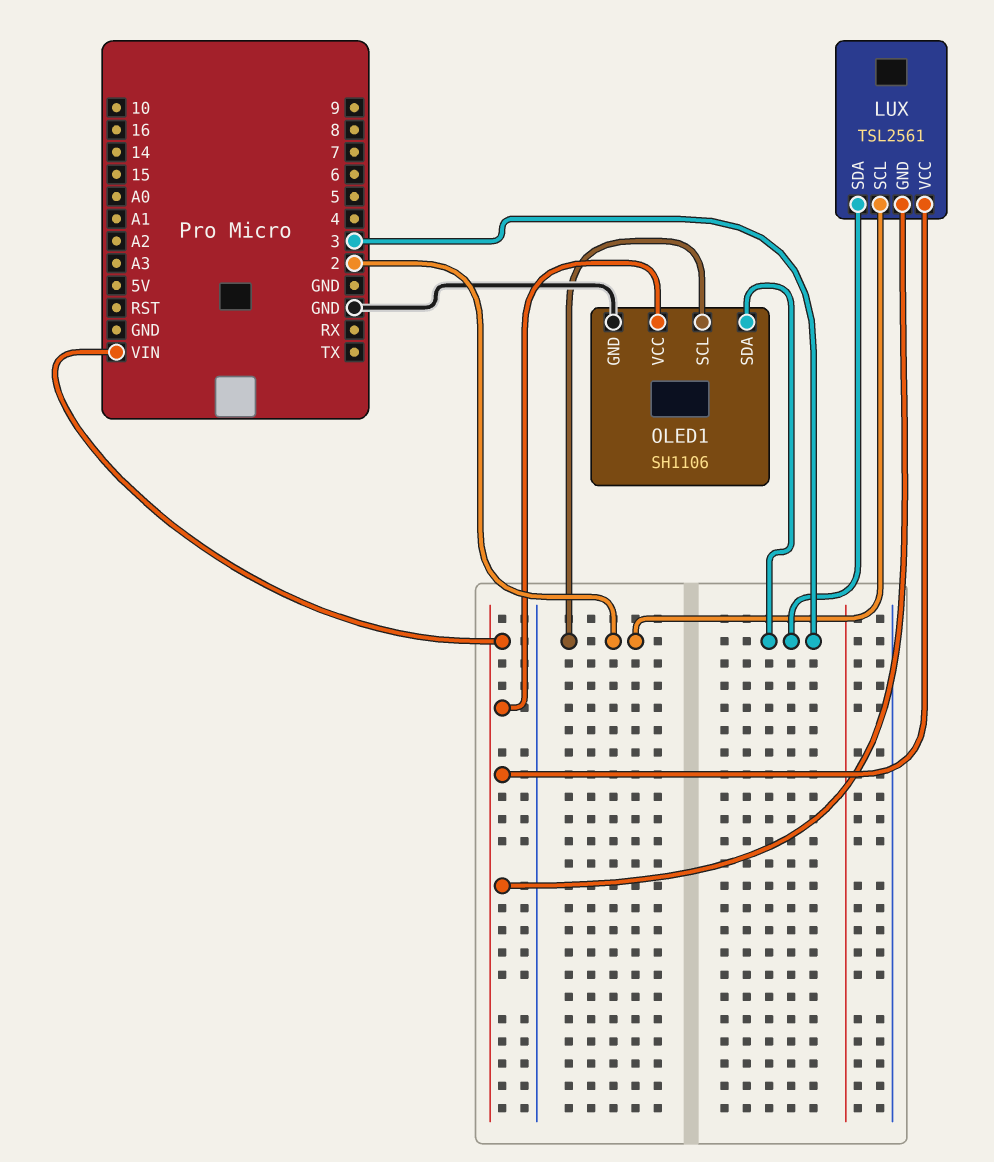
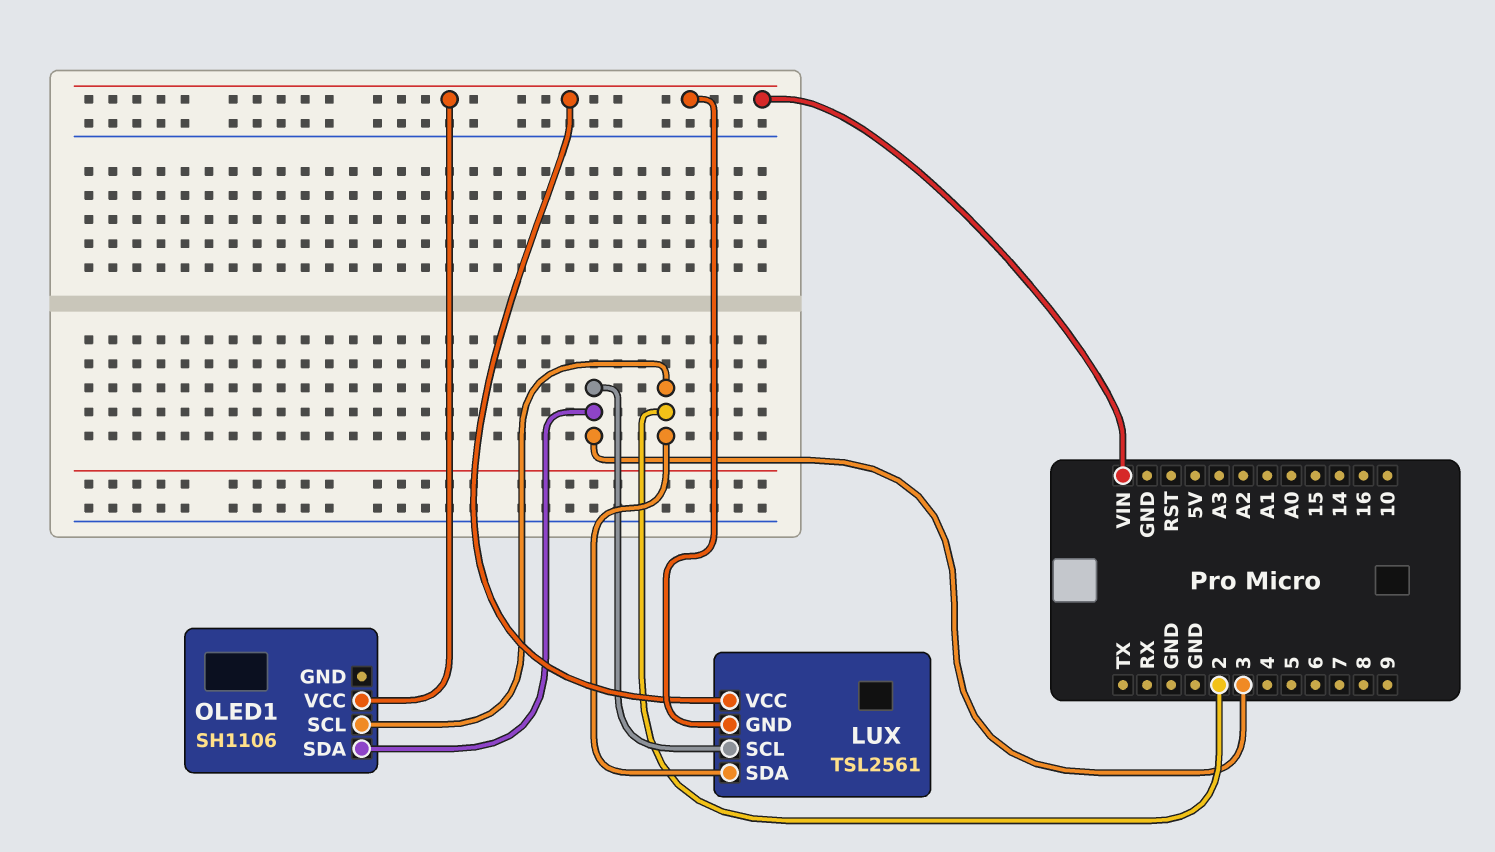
LUX pin SCL: 2 -> 3
LUX pin SDA: 3 -> 2
OLED1 pin GND: GND -> none

